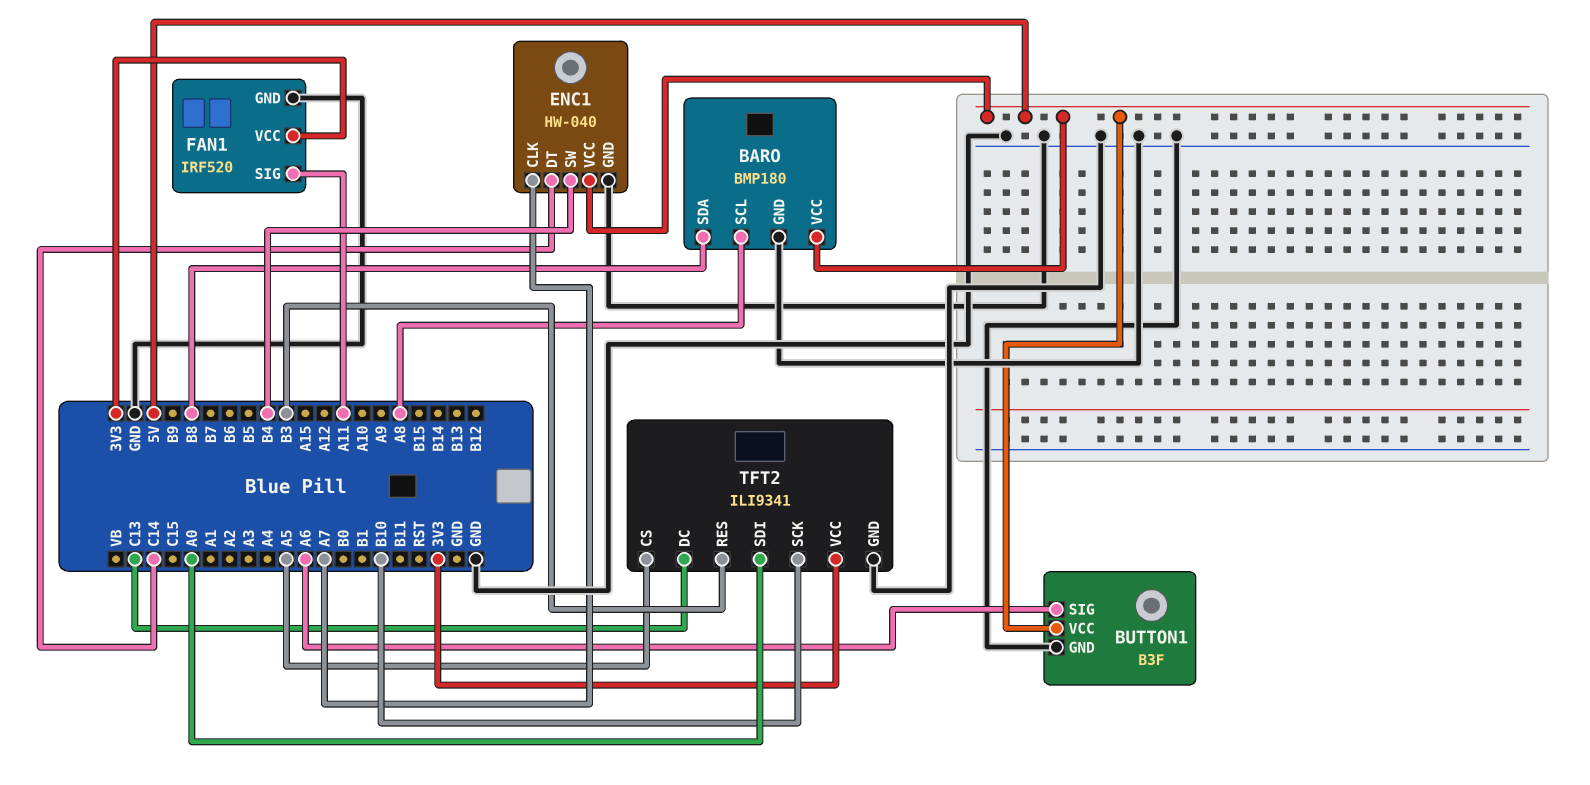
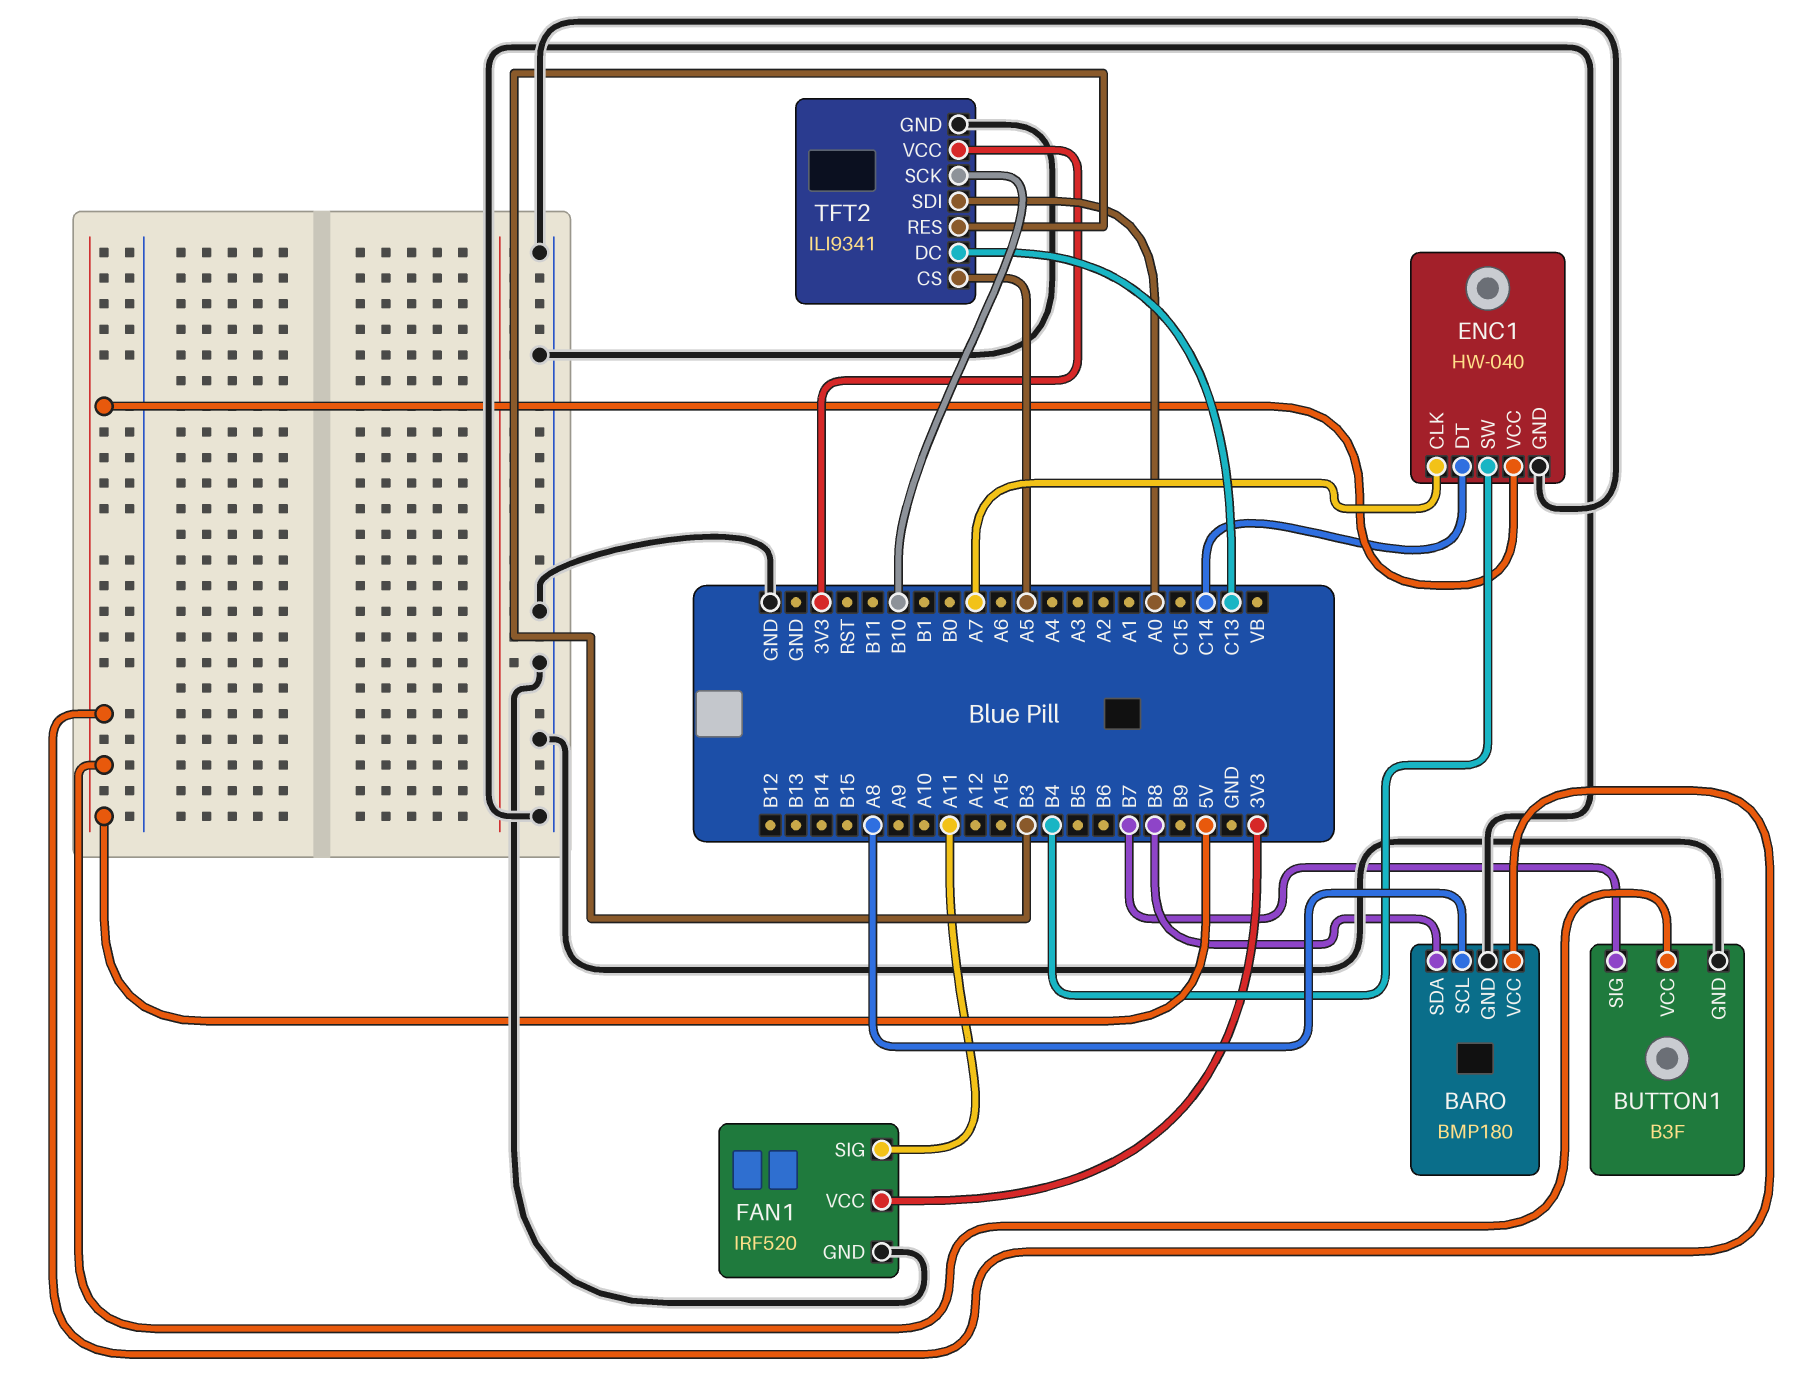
BUTTON1 pin SIG: A6 -> B7

